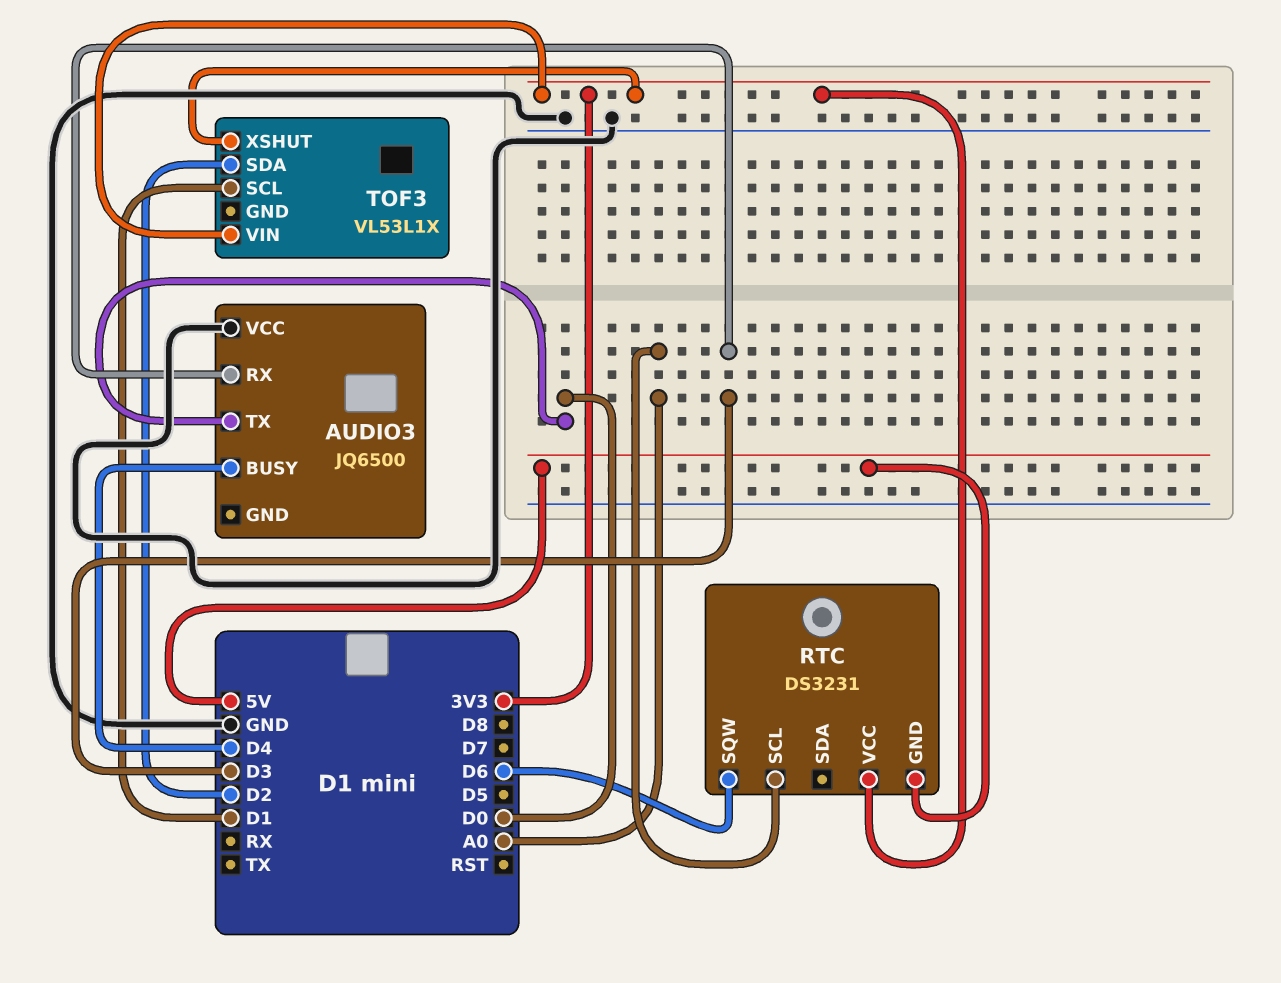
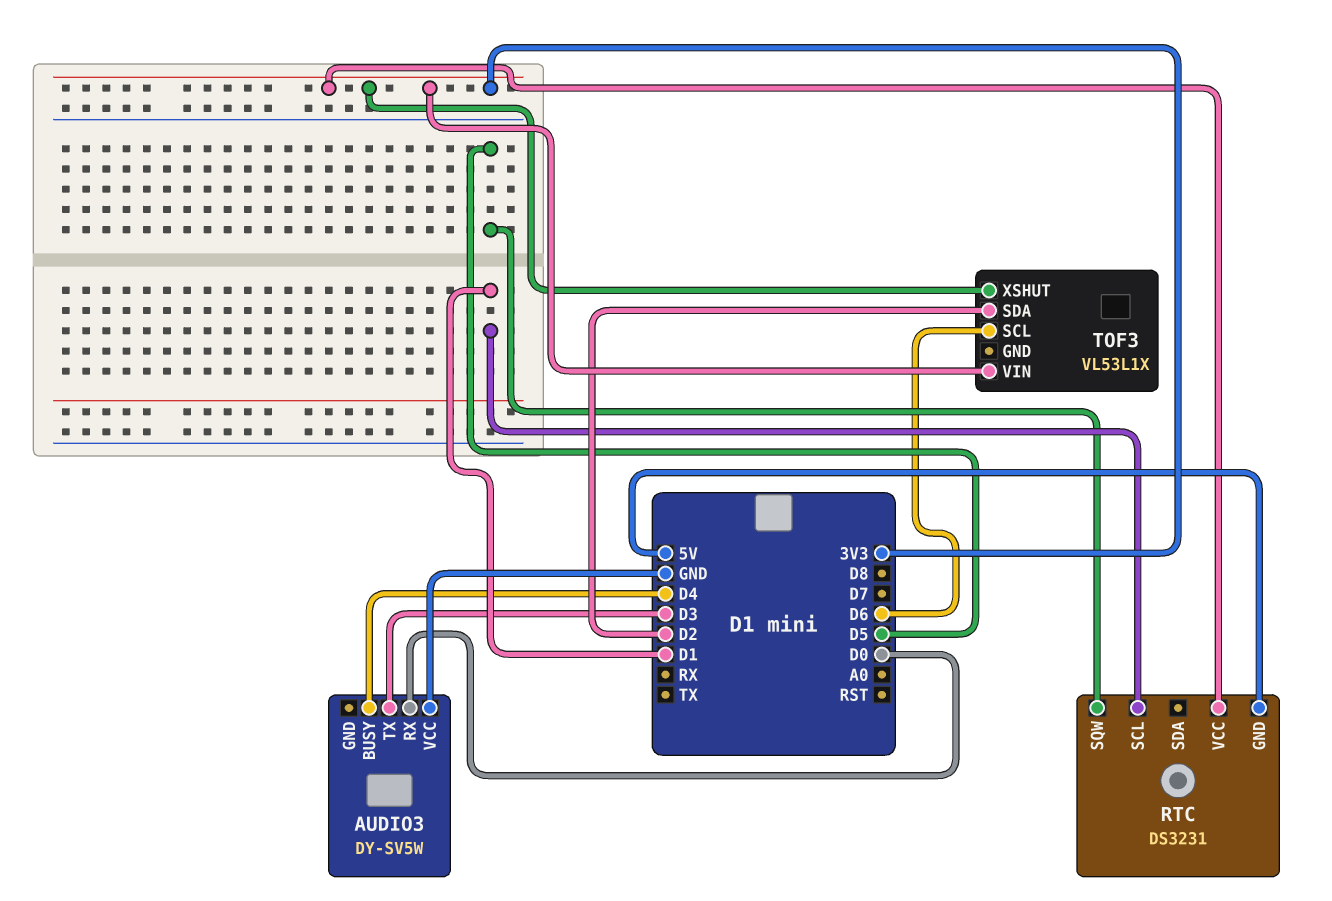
AUDIO3: JQ6500 -> DY-SV5W
AUDIO3 pin RX: D3 -> D0
AUDIO3 pin TX: D0 -> D3
RTC pin SCL: A0 -> D1
RTC pin SQW: D6 -> D5
TOF3 pin SCL: D1 -> D6

